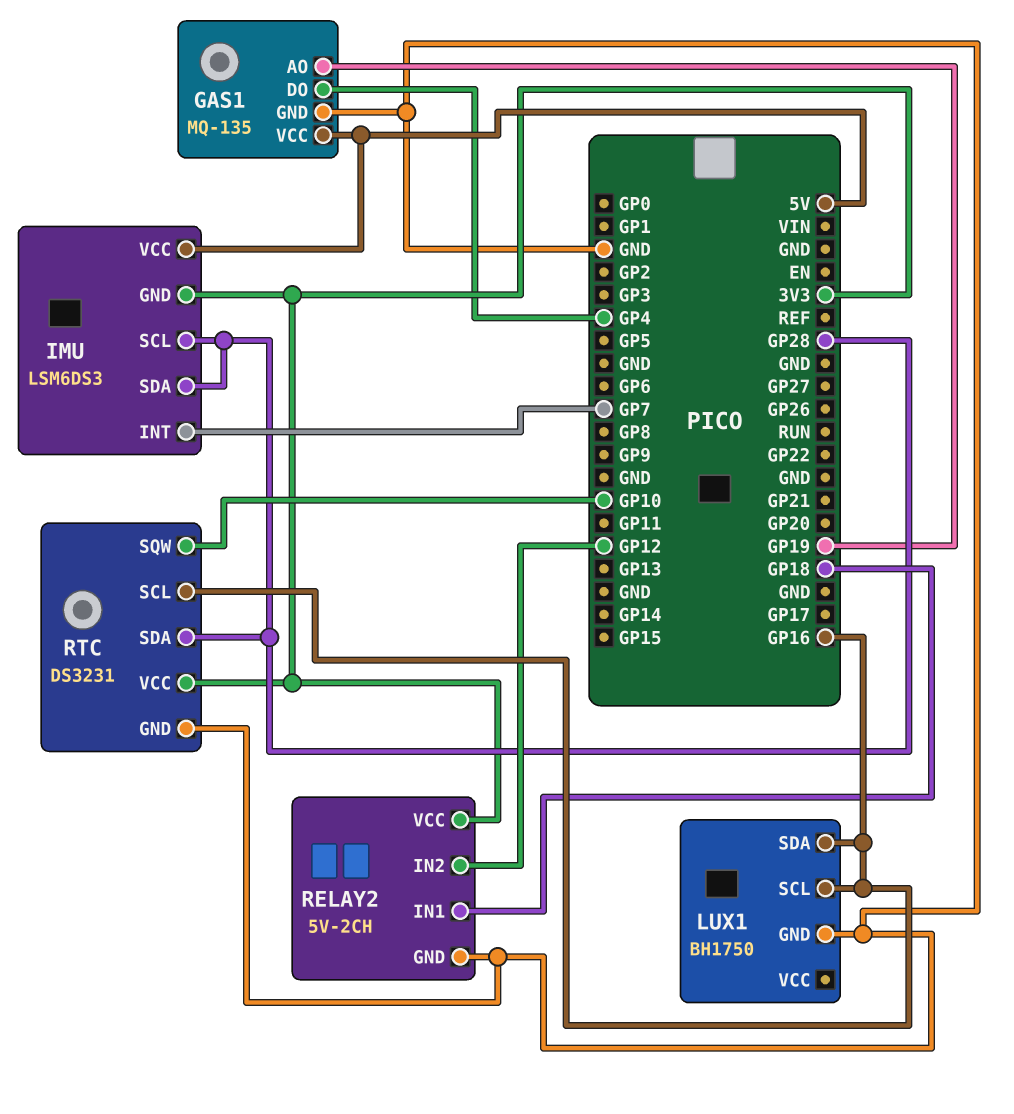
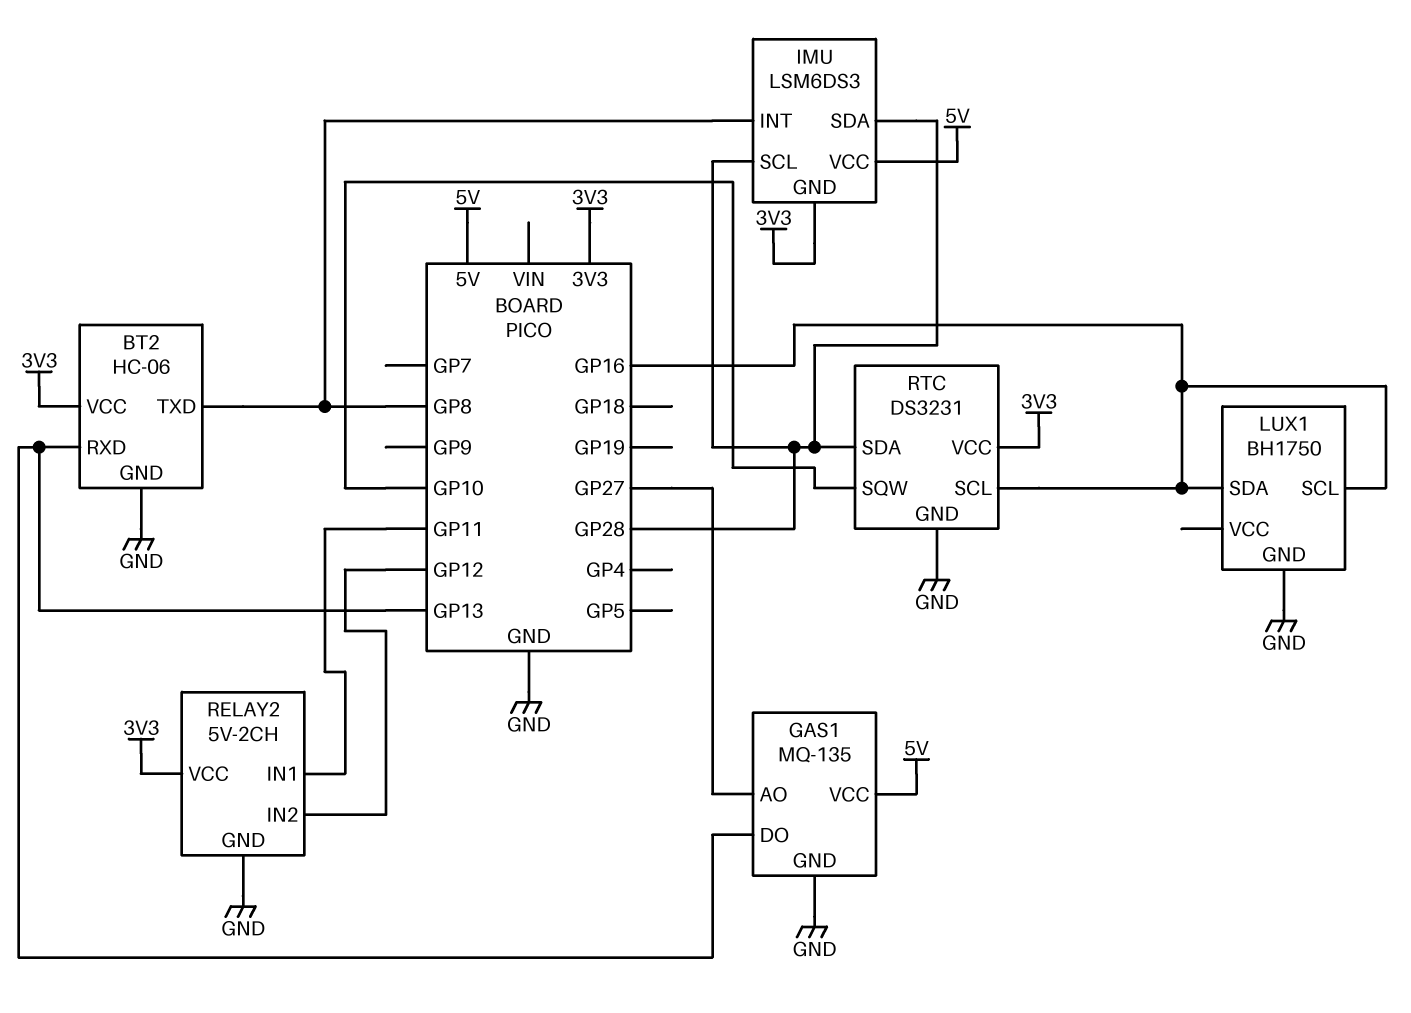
BT2: none -> HC-06
BT2 pin GND: none -> GND
BT2 pin RXD: none -> GP13
BT2 pin TXD: none -> GP8
BT2 pin VCC: none -> 3V3
GAS1 pin AO: GP19 -> GP27
GAS1 pin DO: GP4 -> GP13
IMU pin INT: GP7 -> GP8
RELAY2 pin IN1: GP18 -> GP11

